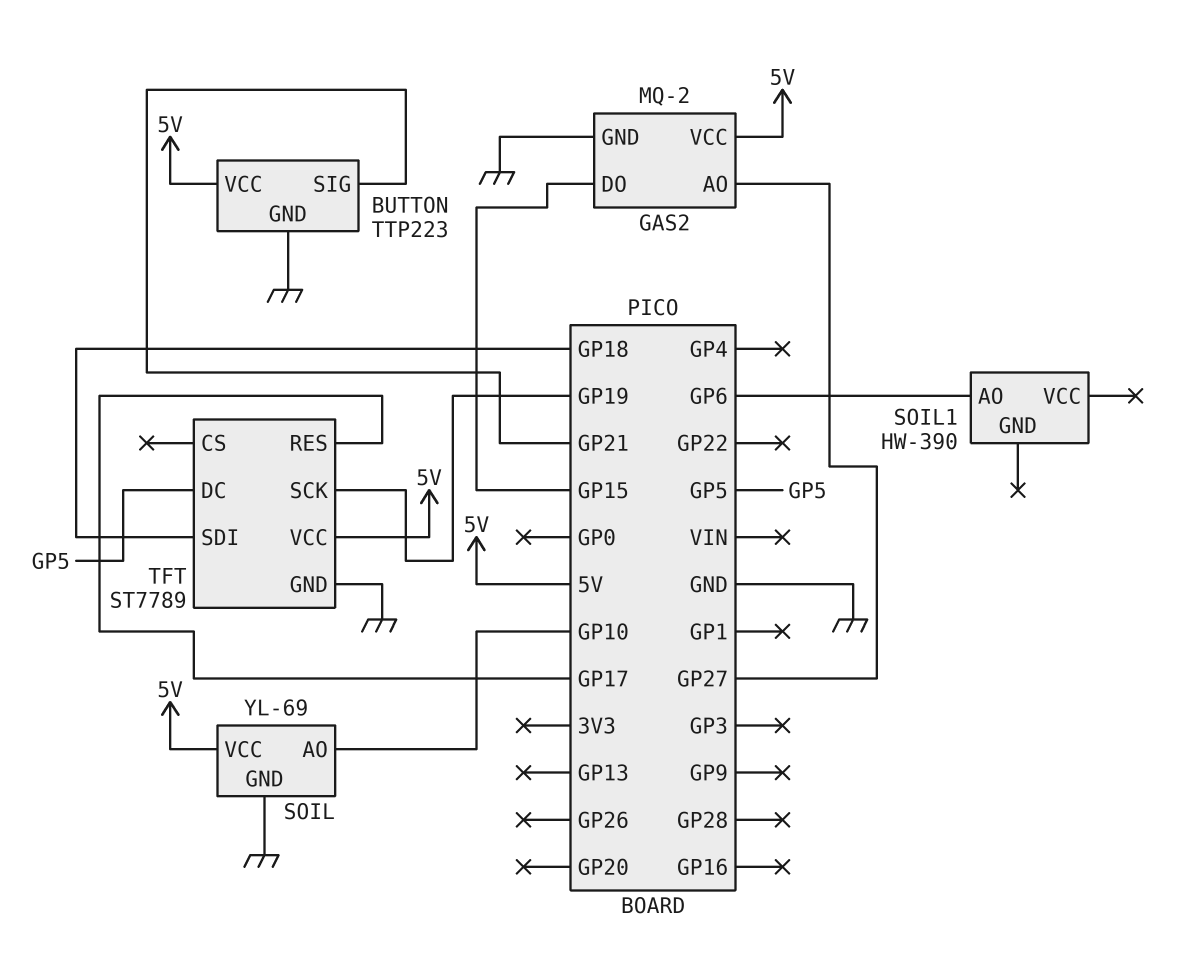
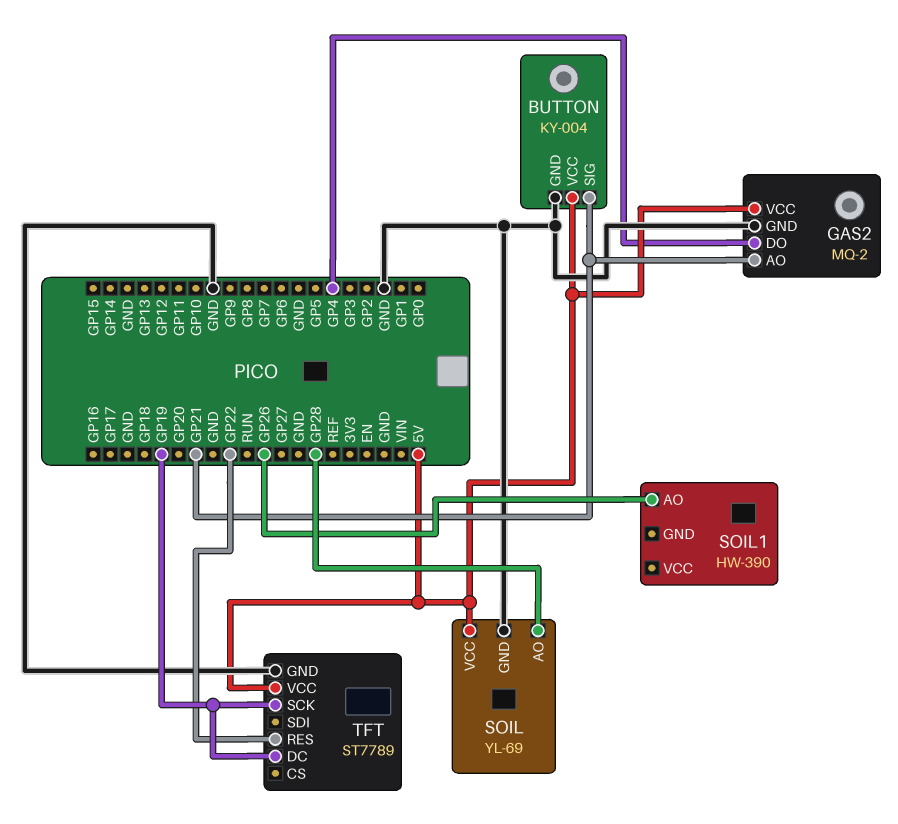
BUTTON: TTP223 -> KY-004
GAS2 pin AO: GP27 -> GP21
GAS2 pin DO: GP15 -> GP4
SOIL pin AO: GP10 -> GP28
SOIL1 pin AO: GP6 -> GP26
TFT pin DC: GP5 -> GP19
TFT pin RES: GP17 -> GP22
TFT pin SDI: GP18 -> none

